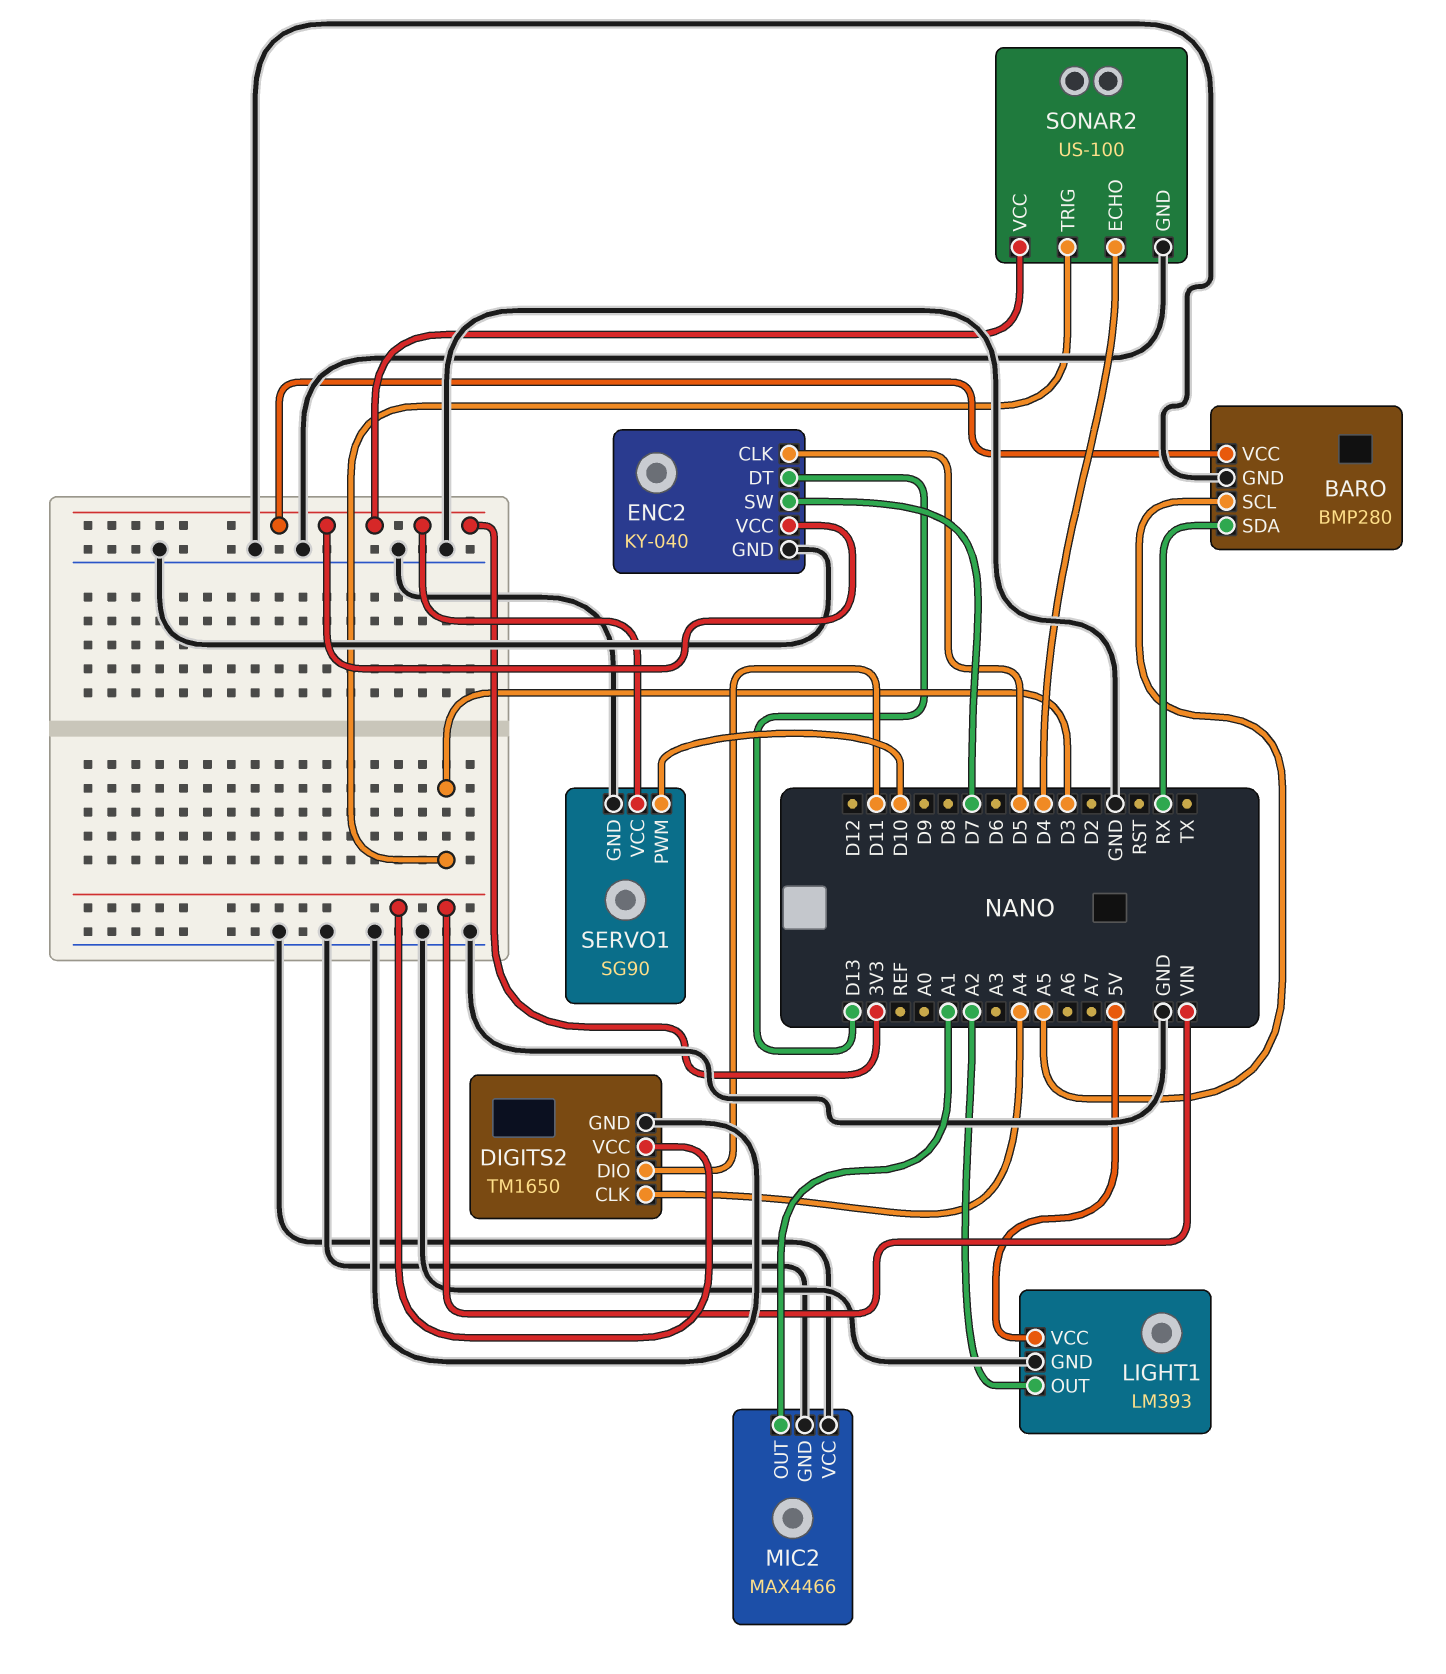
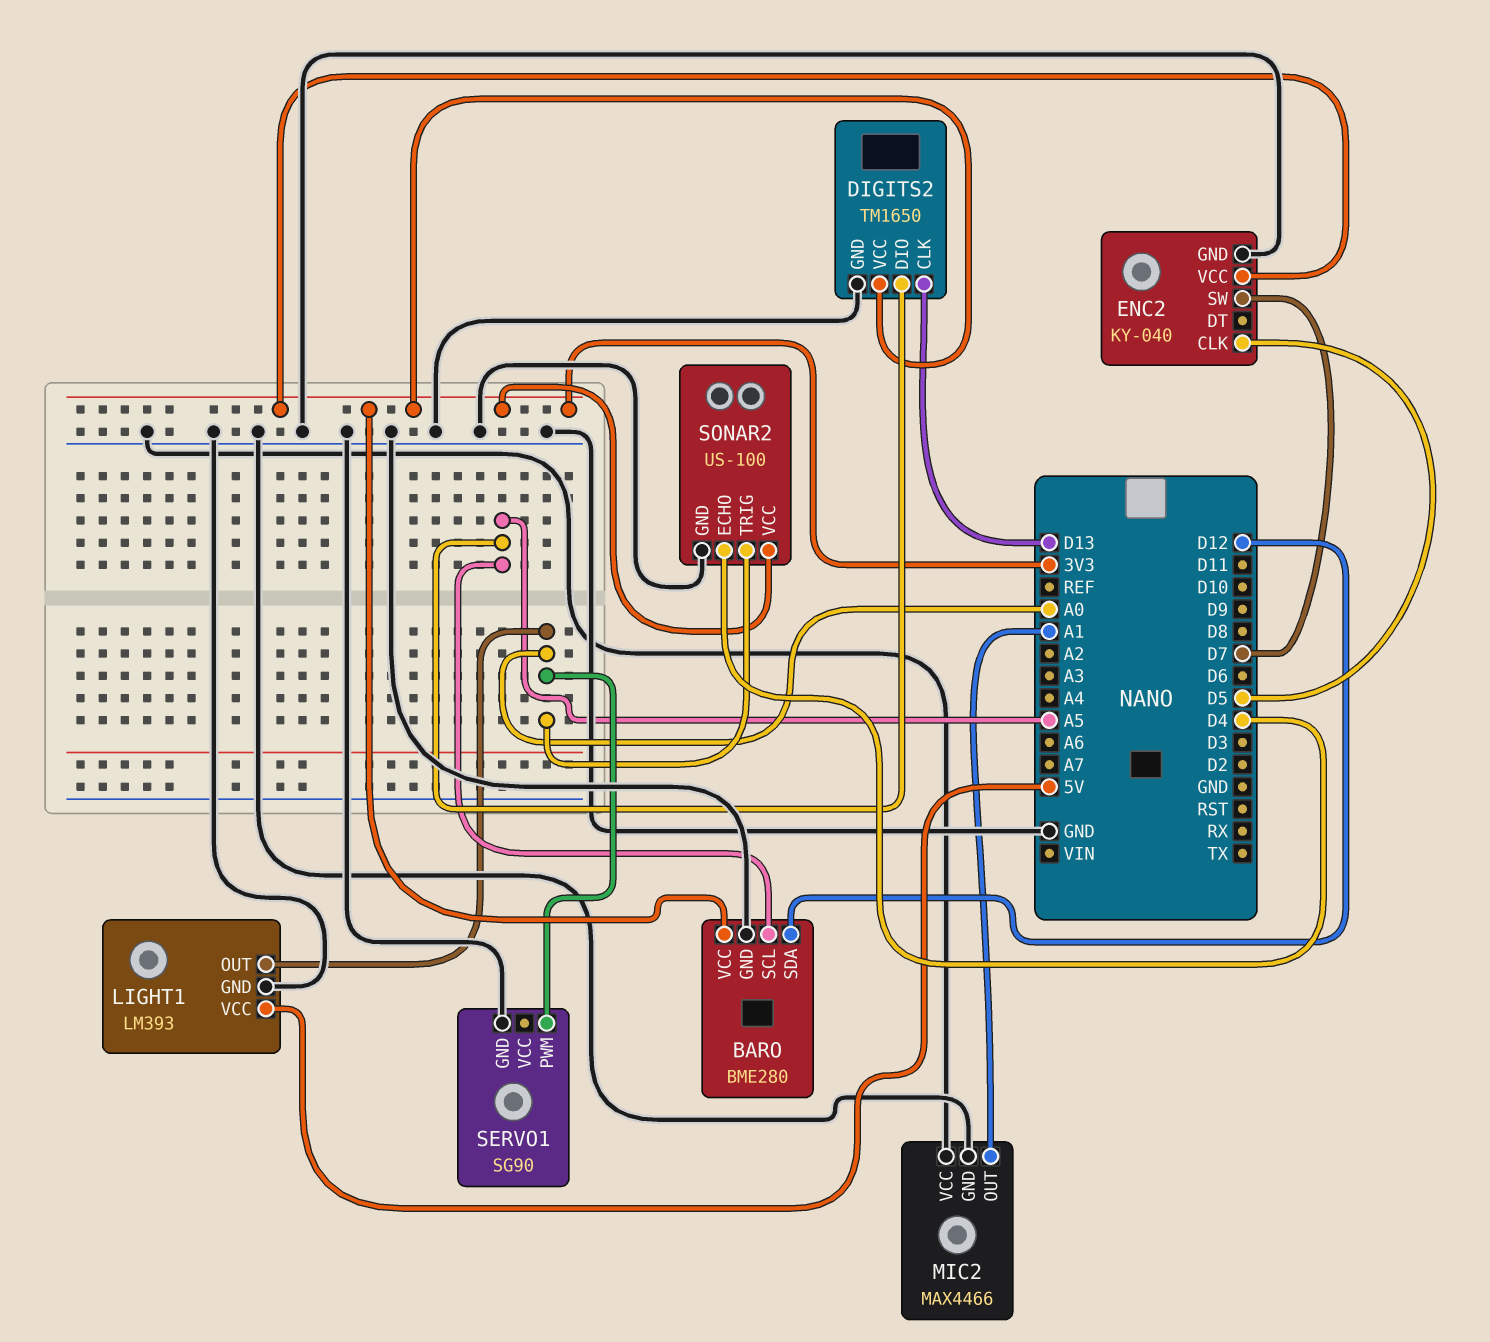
BARO: BMP280 -> BME280
BARO pin SDA: RX -> D12
DIGITS2 pin CLK: A4 -> D13
DIGITS2 pin DIO: D11 -> A5
DIGITS2 pin VCC: VIN -> 3V3
ENC2 pin DT: D13 -> none
LIGHT1 pin OUT: A2 -> A0
SERVO1 pin PWM: D10 -> A0
SERVO1 pin VCC: 3V3 -> none
SONAR2 pin TRIG: D3 -> A0

